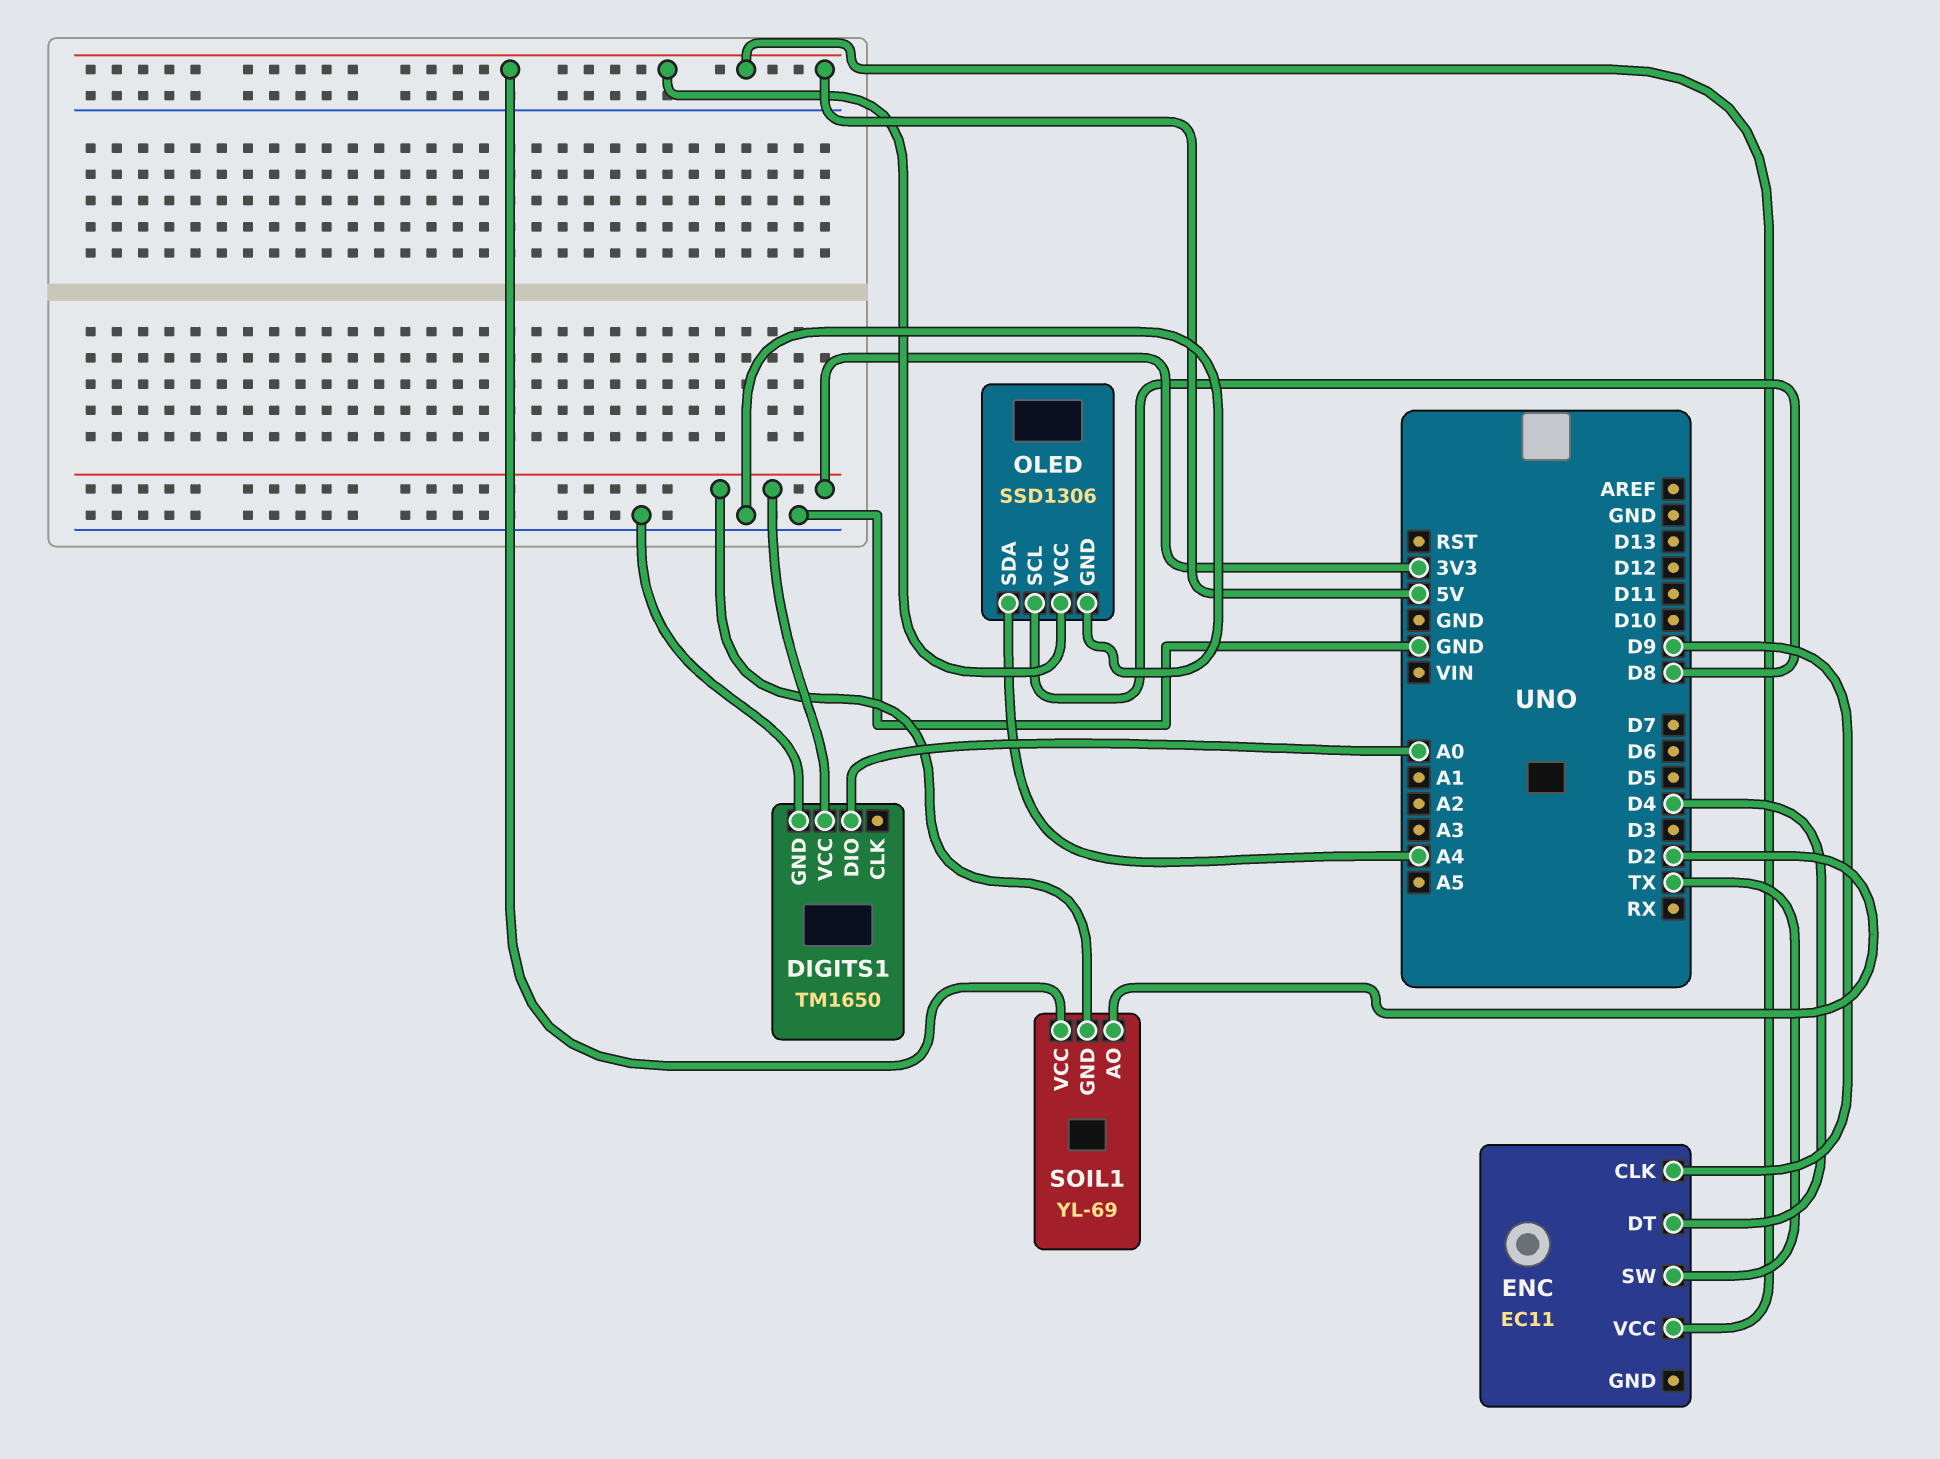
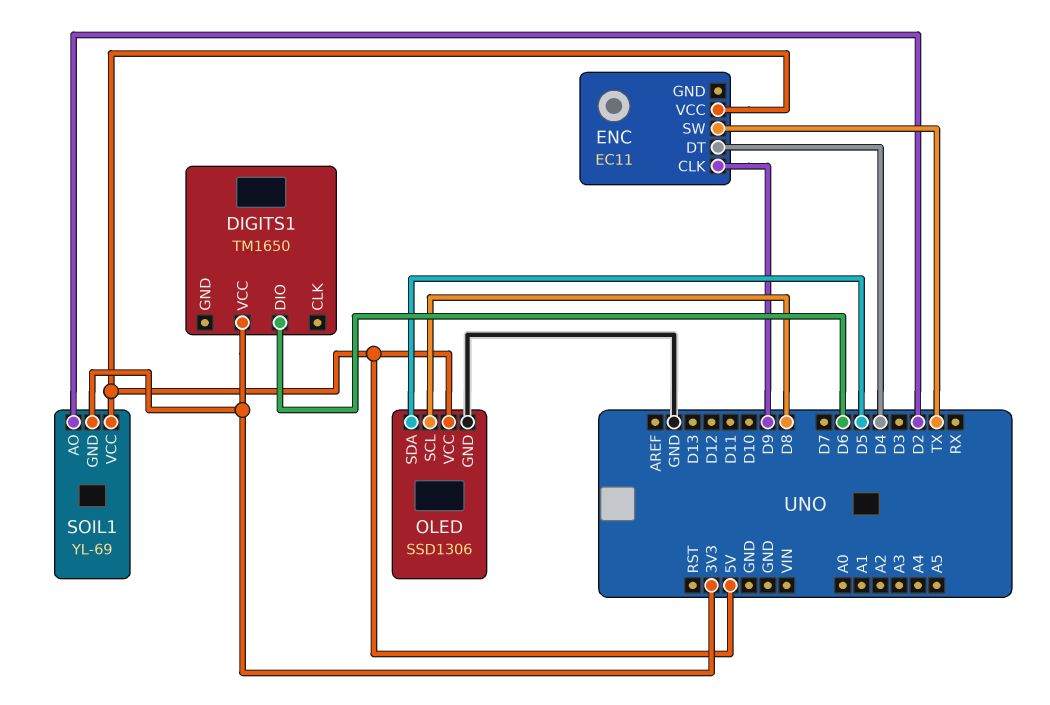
DIGITS1 pin DIO: A0 -> D6
DIGITS1 pin GND: GND -> none
OLED pin SDA: A4 -> D5

